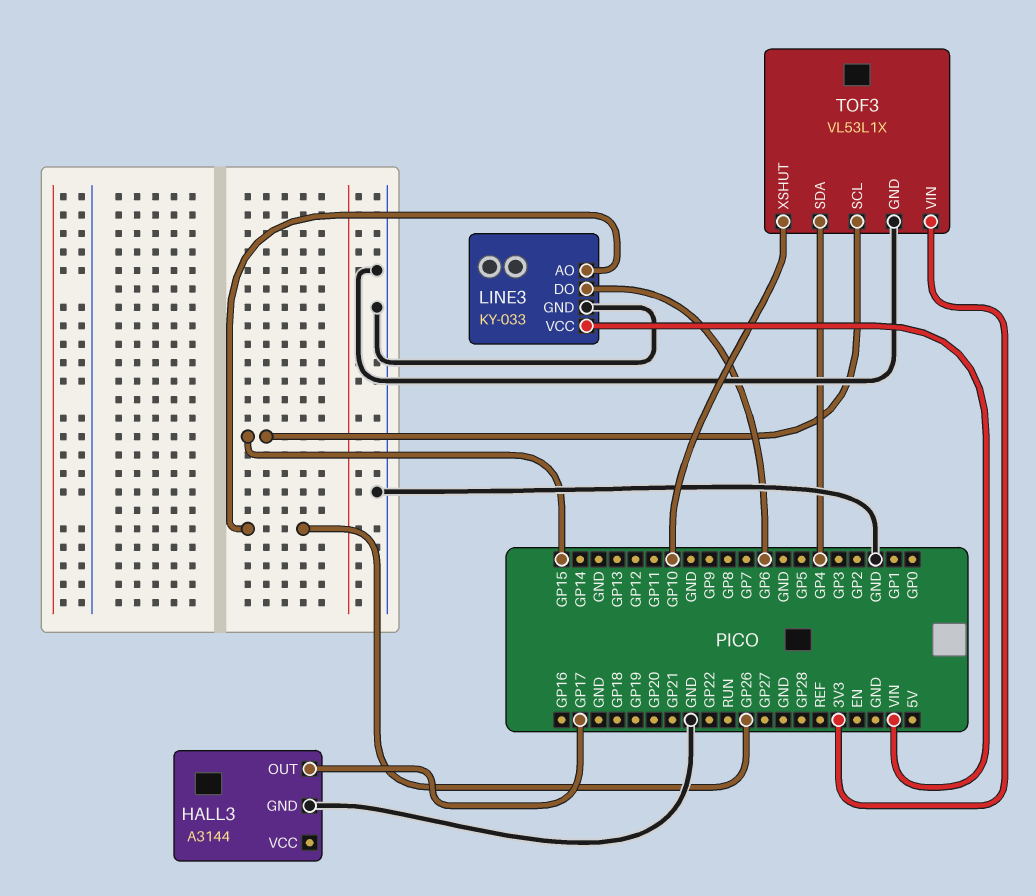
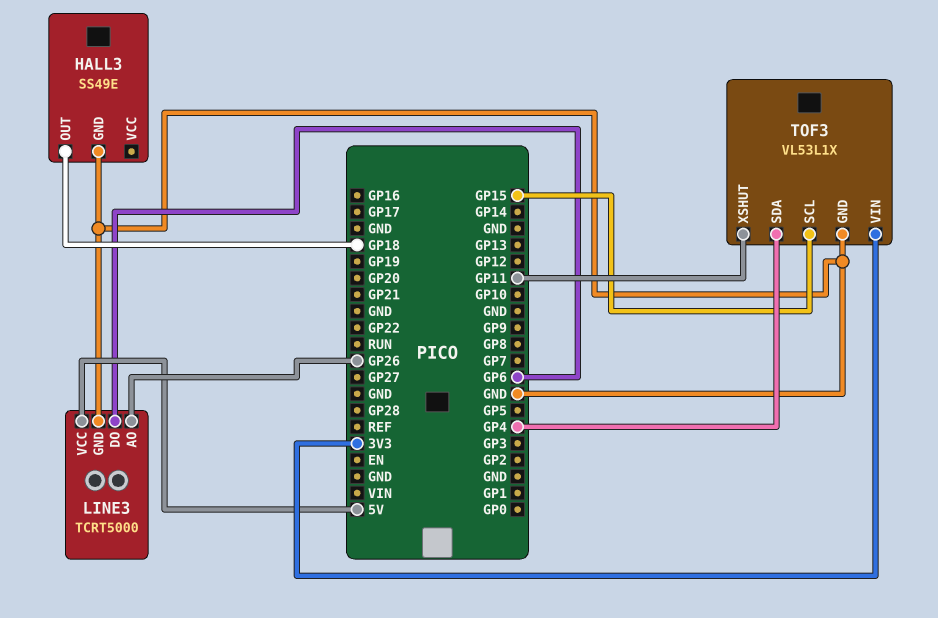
HALL3: A3144 -> SS49E
HALL3 pin OUT: GP17 -> GP18
LINE3: KY-033 -> TCRT5000
LINE3 pin VCC: VIN -> 5V
TOF3 pin XSHUT: GP10 -> GP11

